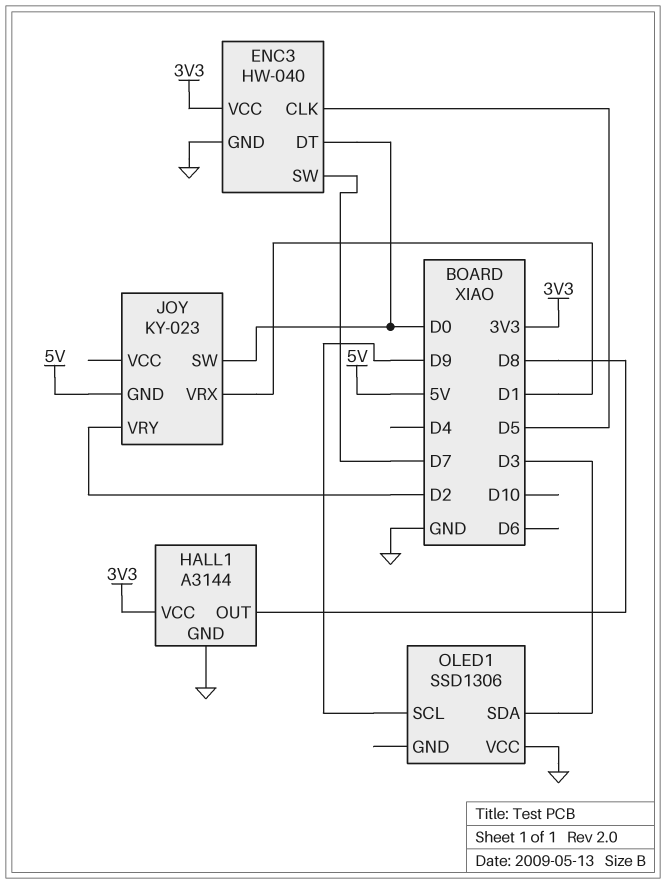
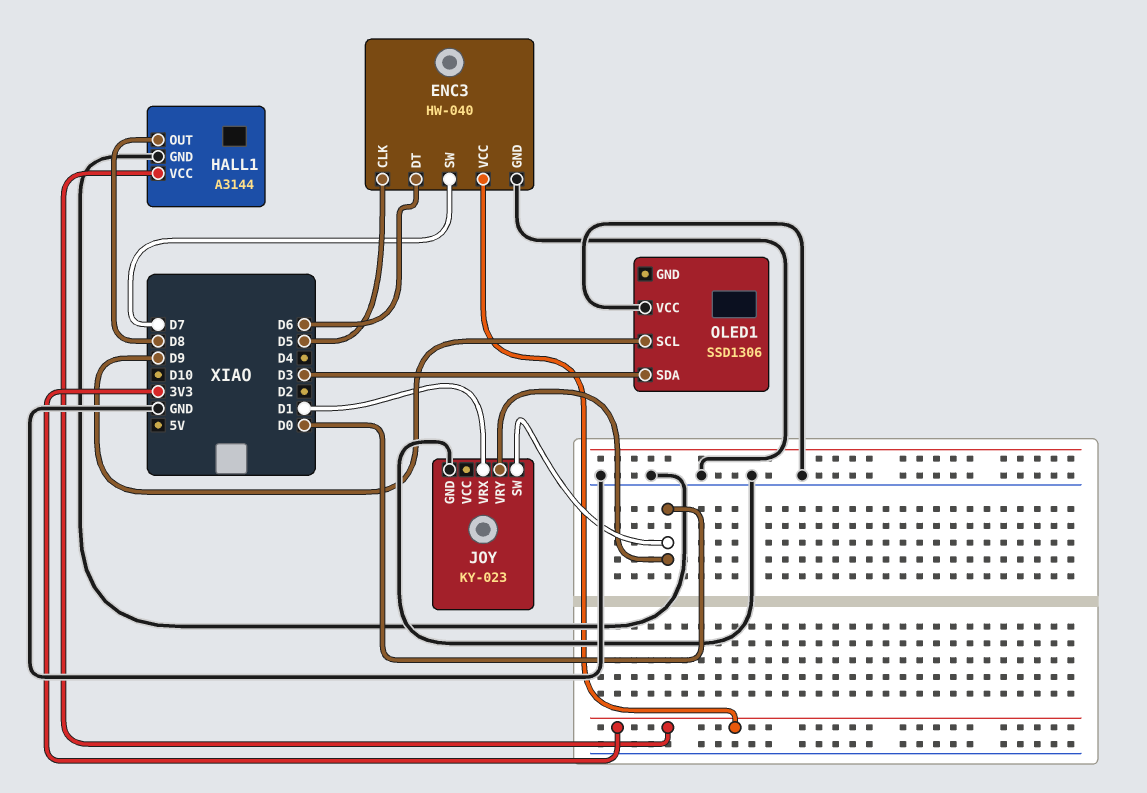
ENC3 pin DT: D0 -> D6
JOY pin GND: 5V -> GND
JOY pin VRY: D2 -> D0

